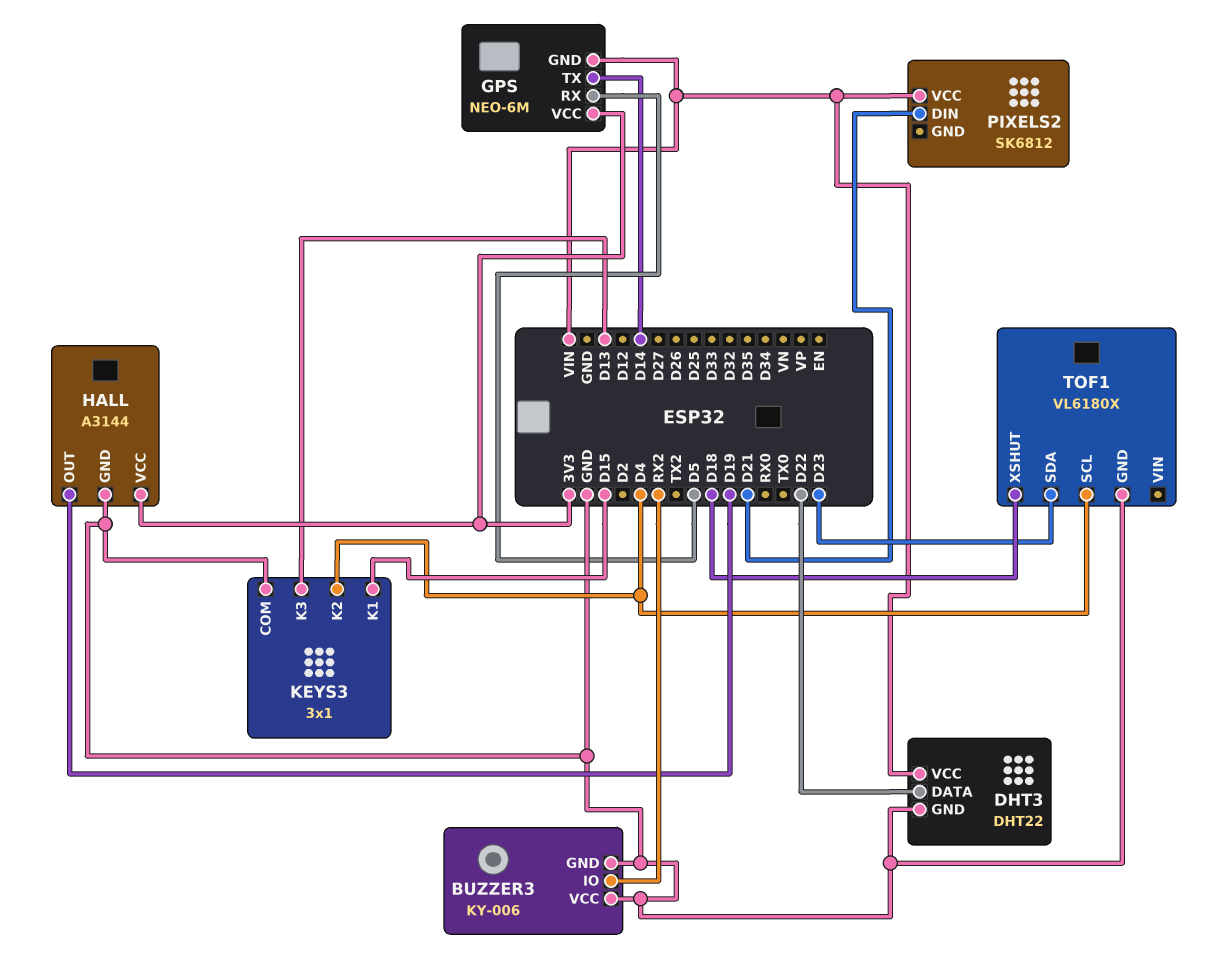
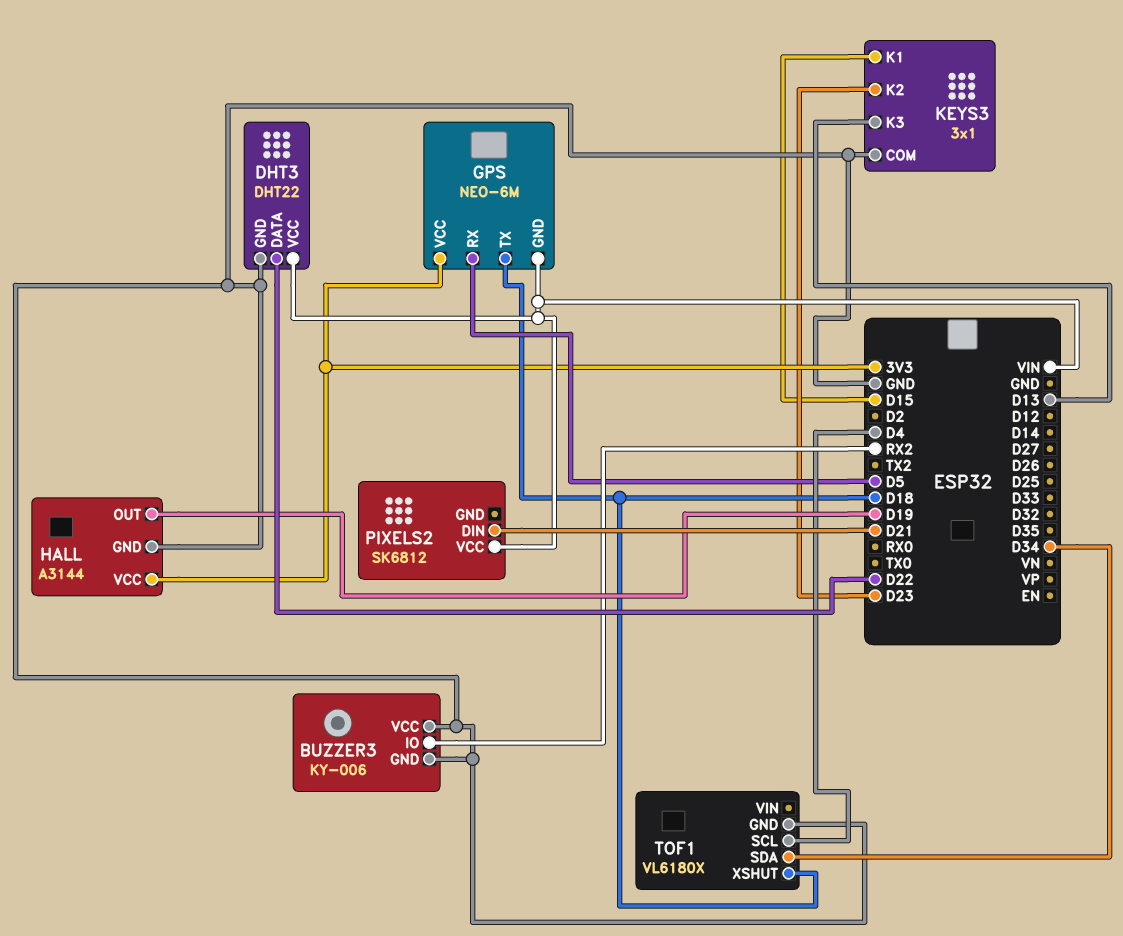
GPS pin TX: D14 -> D18
KEYS3 pin K2: D4 -> D23
TOF1 pin SDA: D23 -> D34

